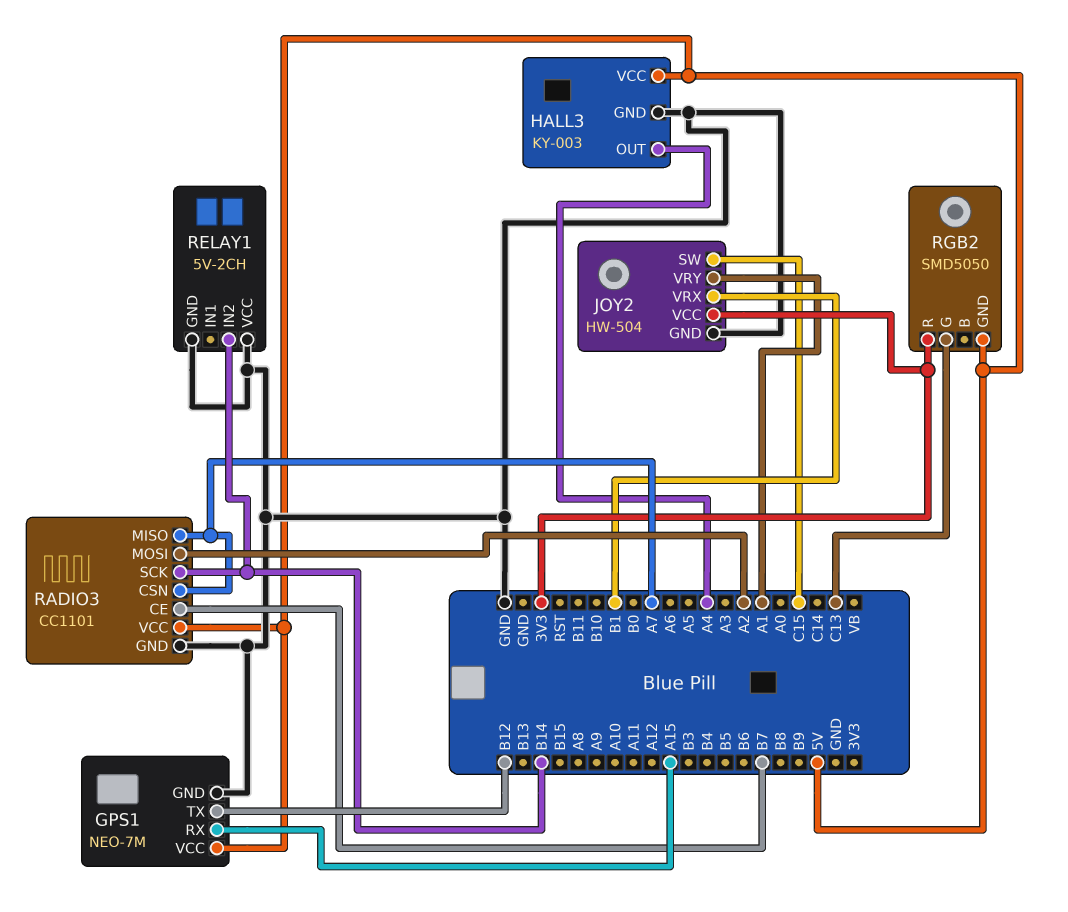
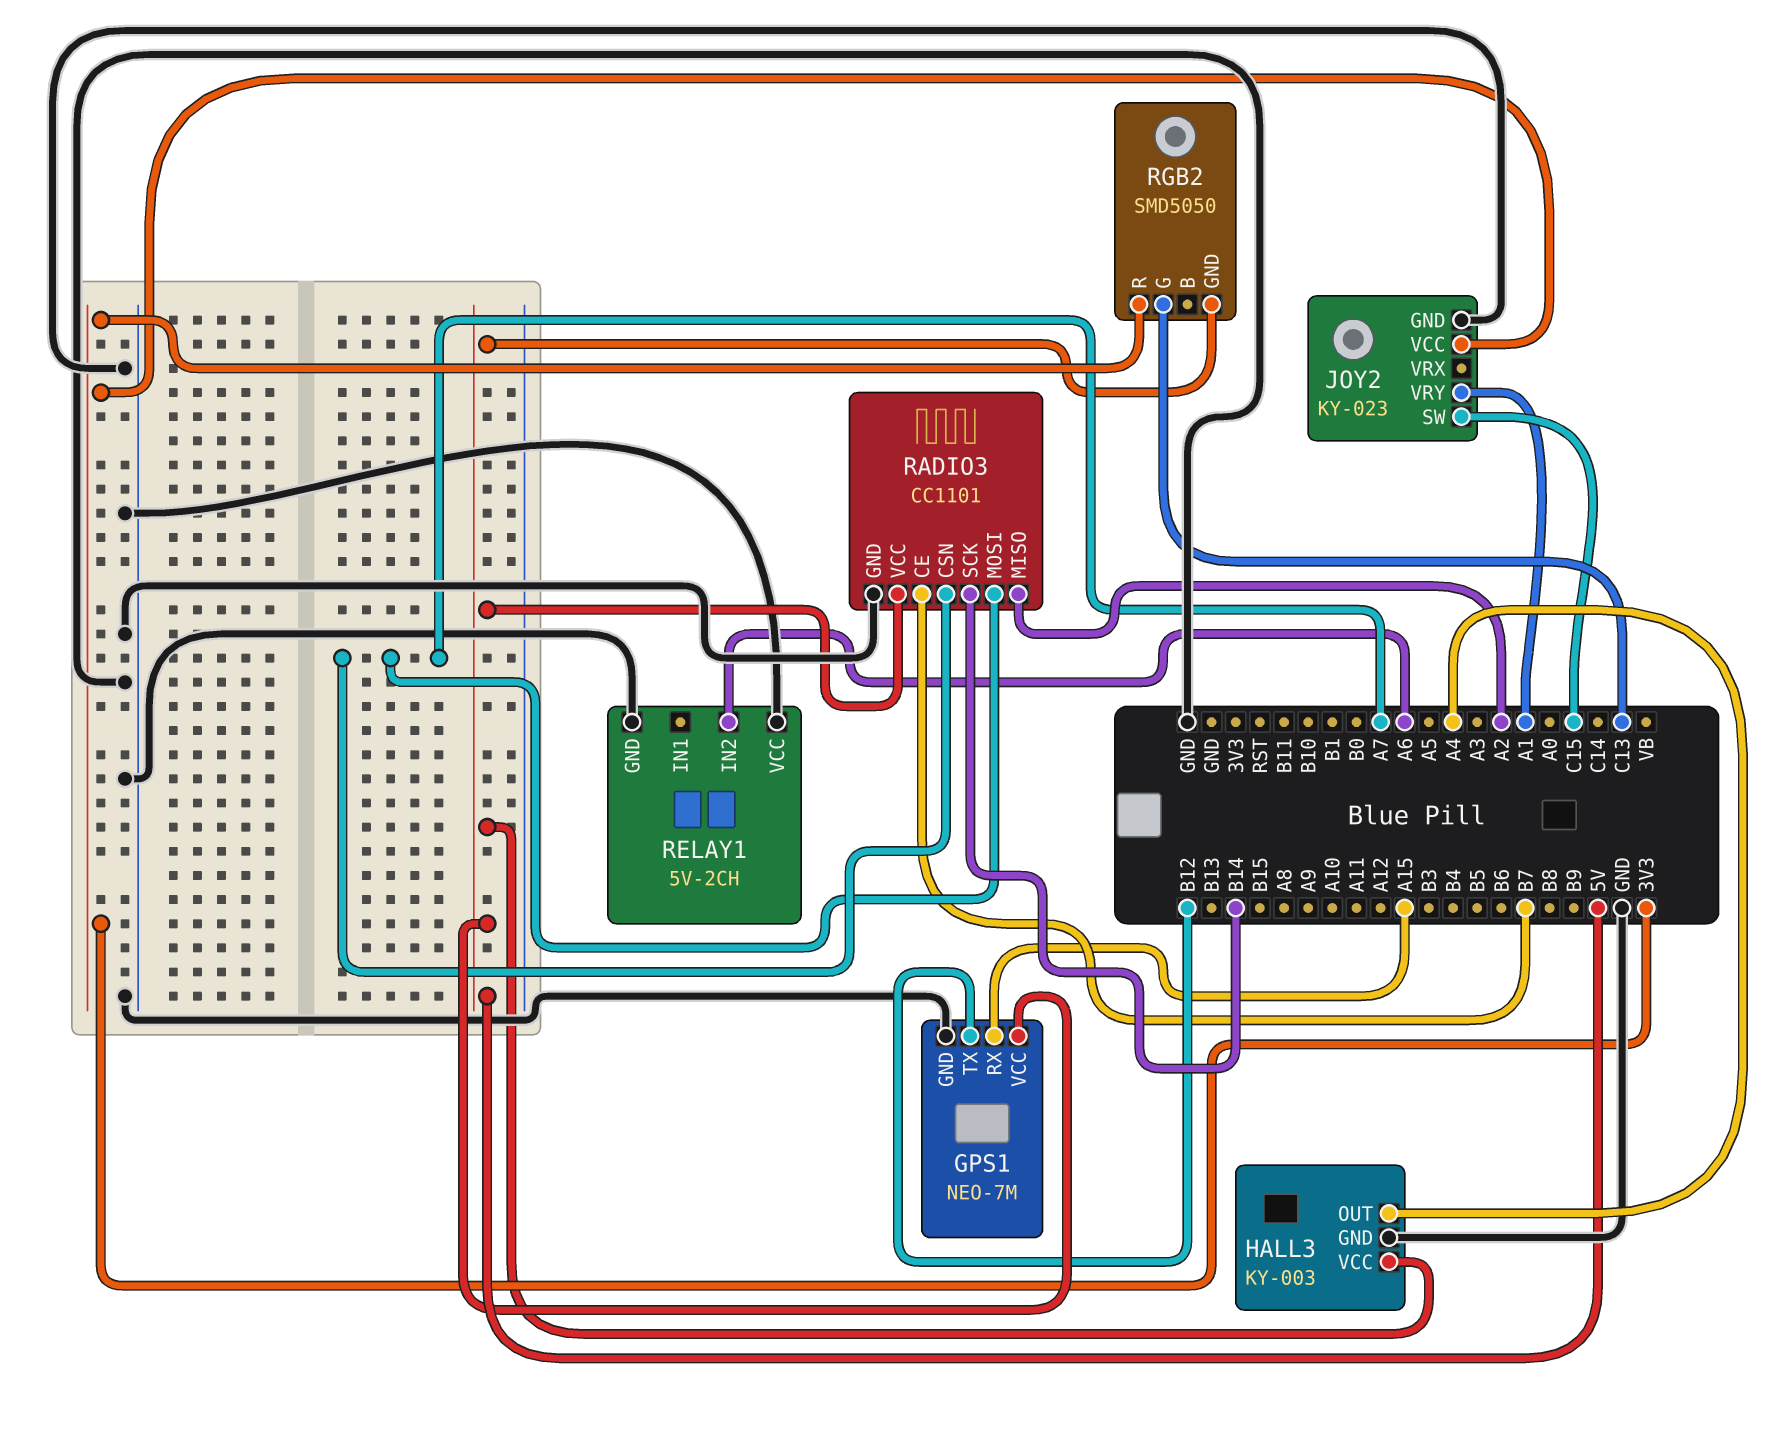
JOY2: HW-504 -> KY-023
JOY2 pin VRX: B1 -> none
RADIO3 pin MISO: A7 -> A2
RADIO3 pin MOSI: A2 -> A7
RELAY1 pin IN2: B14 -> A6

